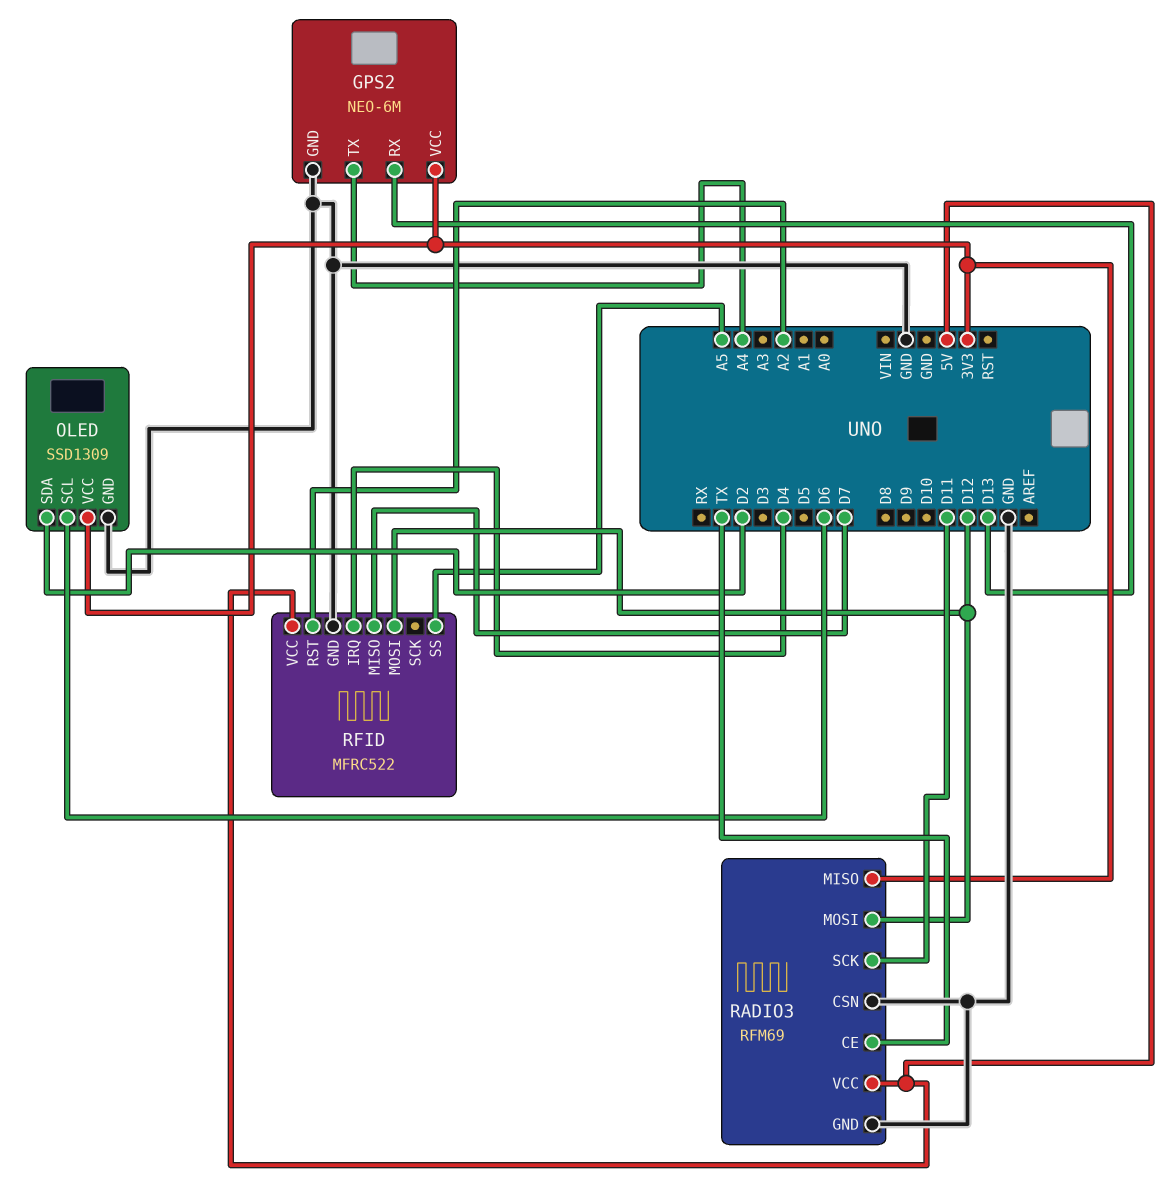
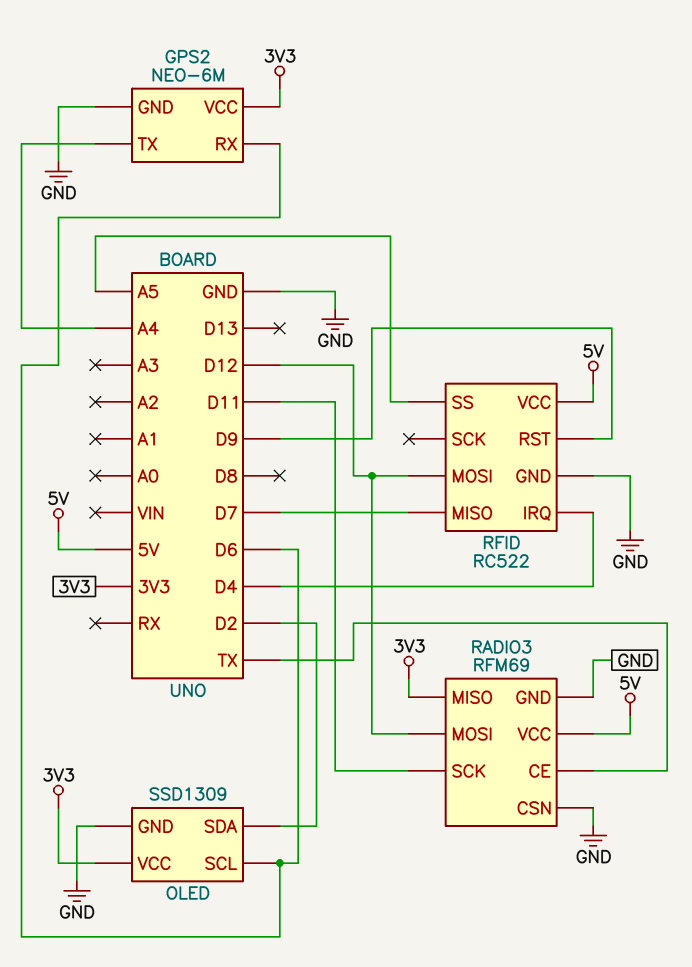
GPS2 pin RX: D13 -> D6
RFID: MFRC522 -> RC522
RFID pin RST: A2 -> D9

